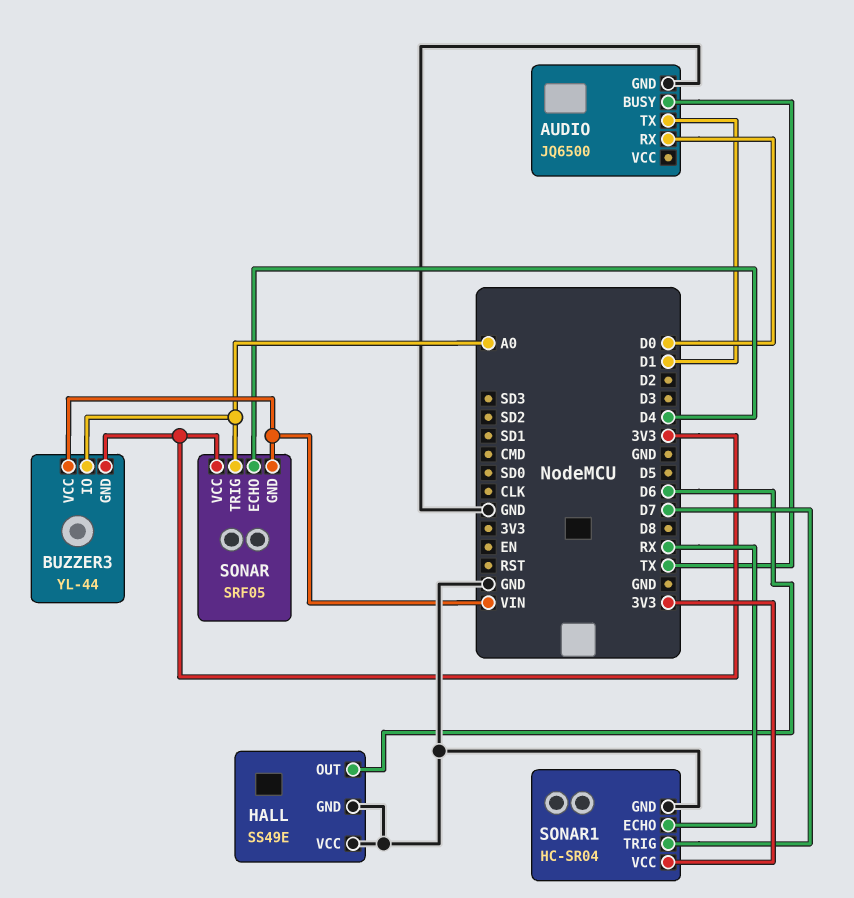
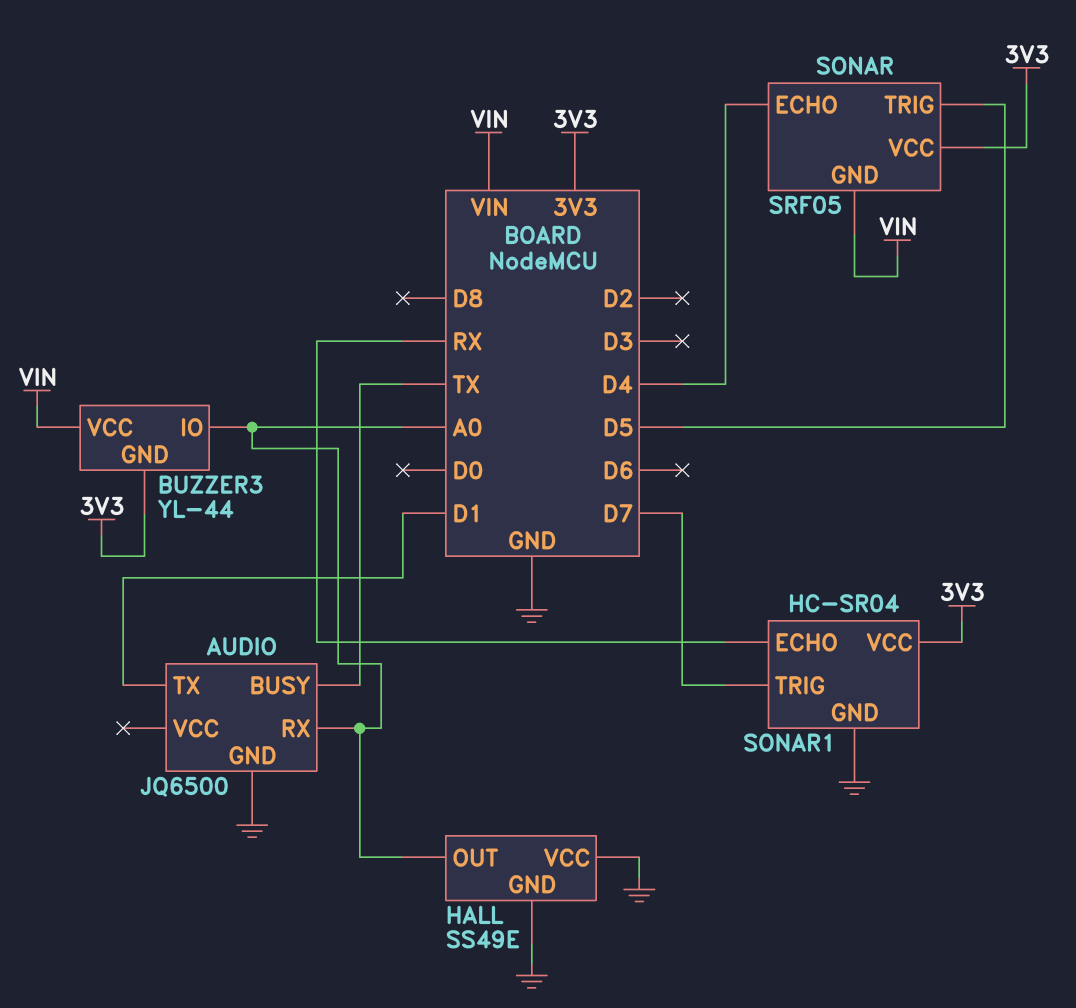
AUDIO pin RX: D0 -> A0
HALL pin OUT: D6 -> A0
SONAR pin TRIG: A0 -> D5

